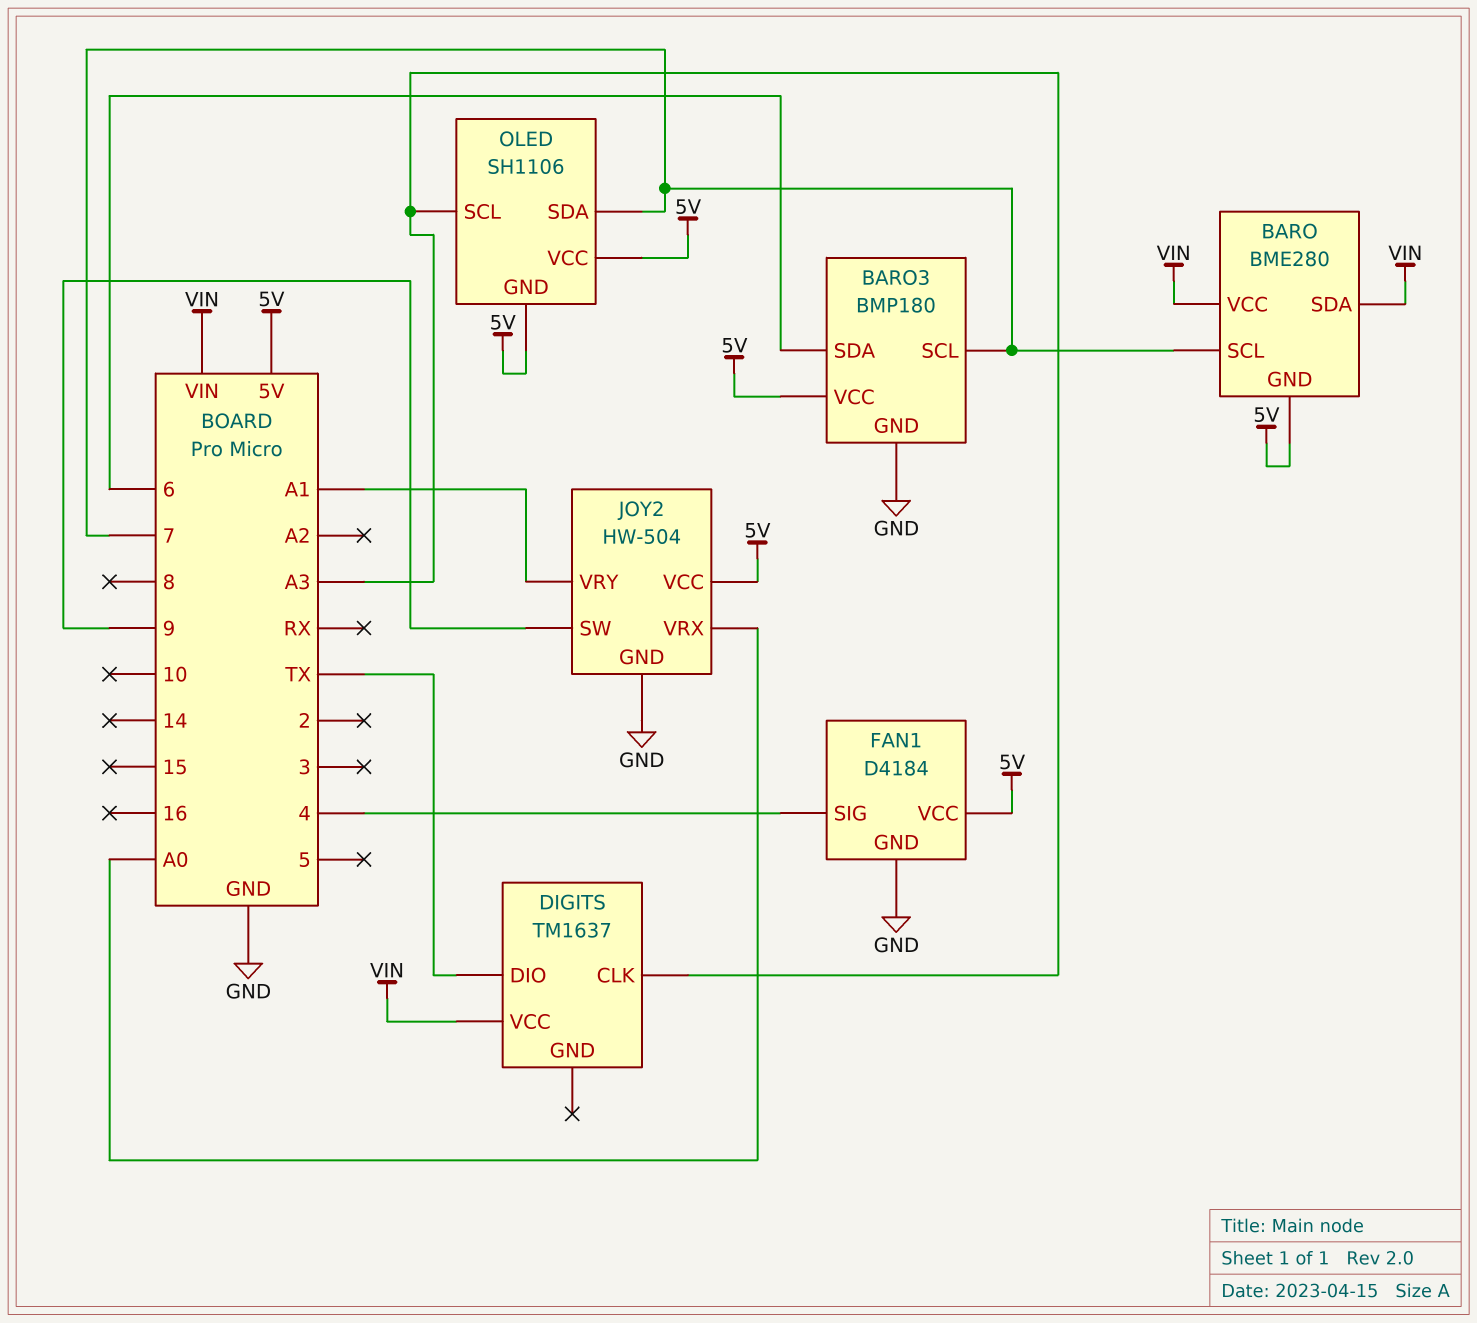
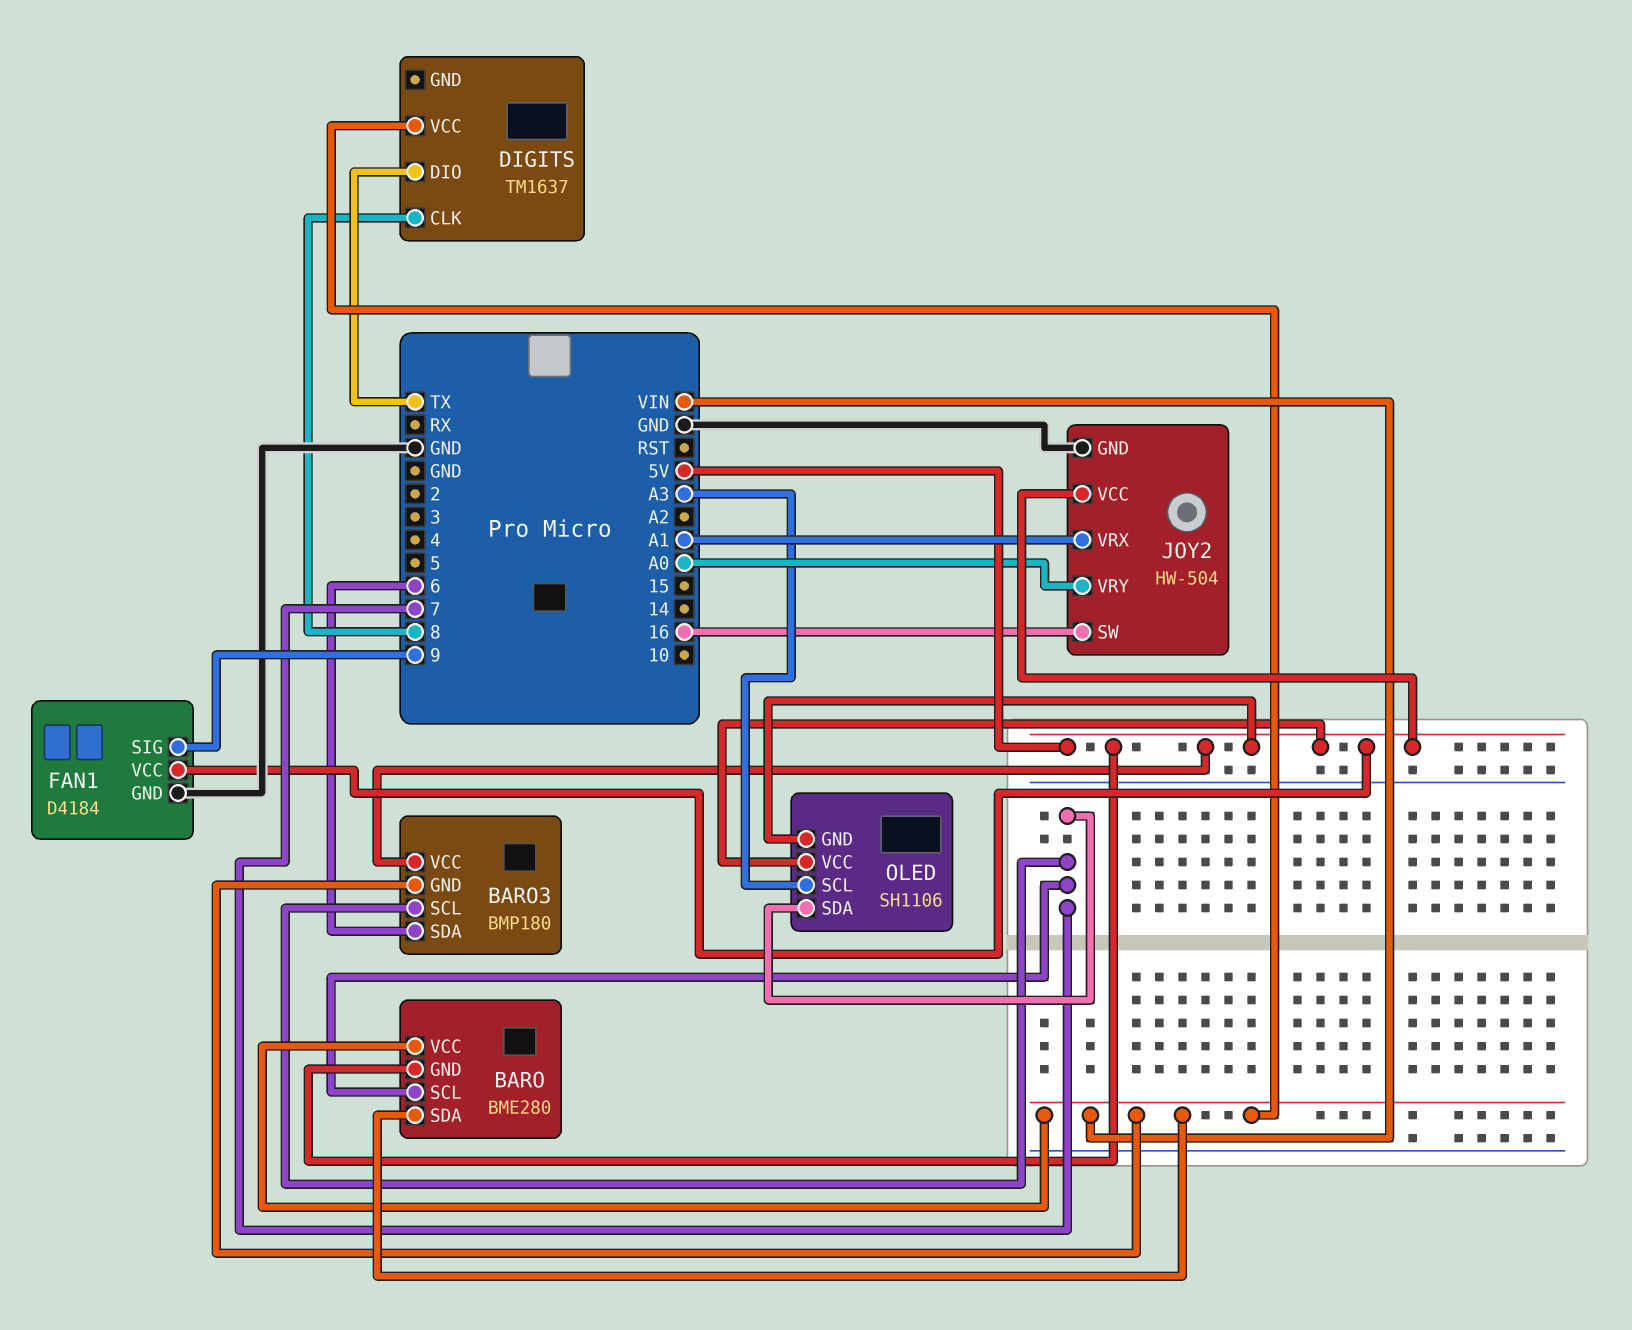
BARO3 pin GND: GND -> VIN
DIGITS pin CLK: A3 -> 8
FAN1 pin SIG: 4 -> 9
JOY2 pin SW: 9 -> 16
JOY2 pin VRX: A0 -> A1
JOY2 pin VRY: A1 -> A0

